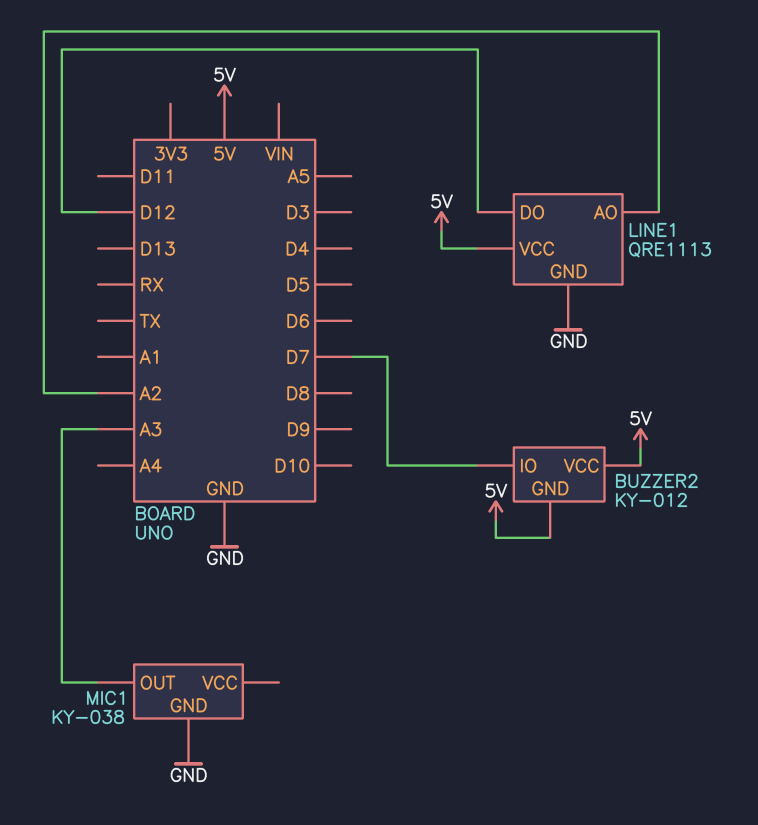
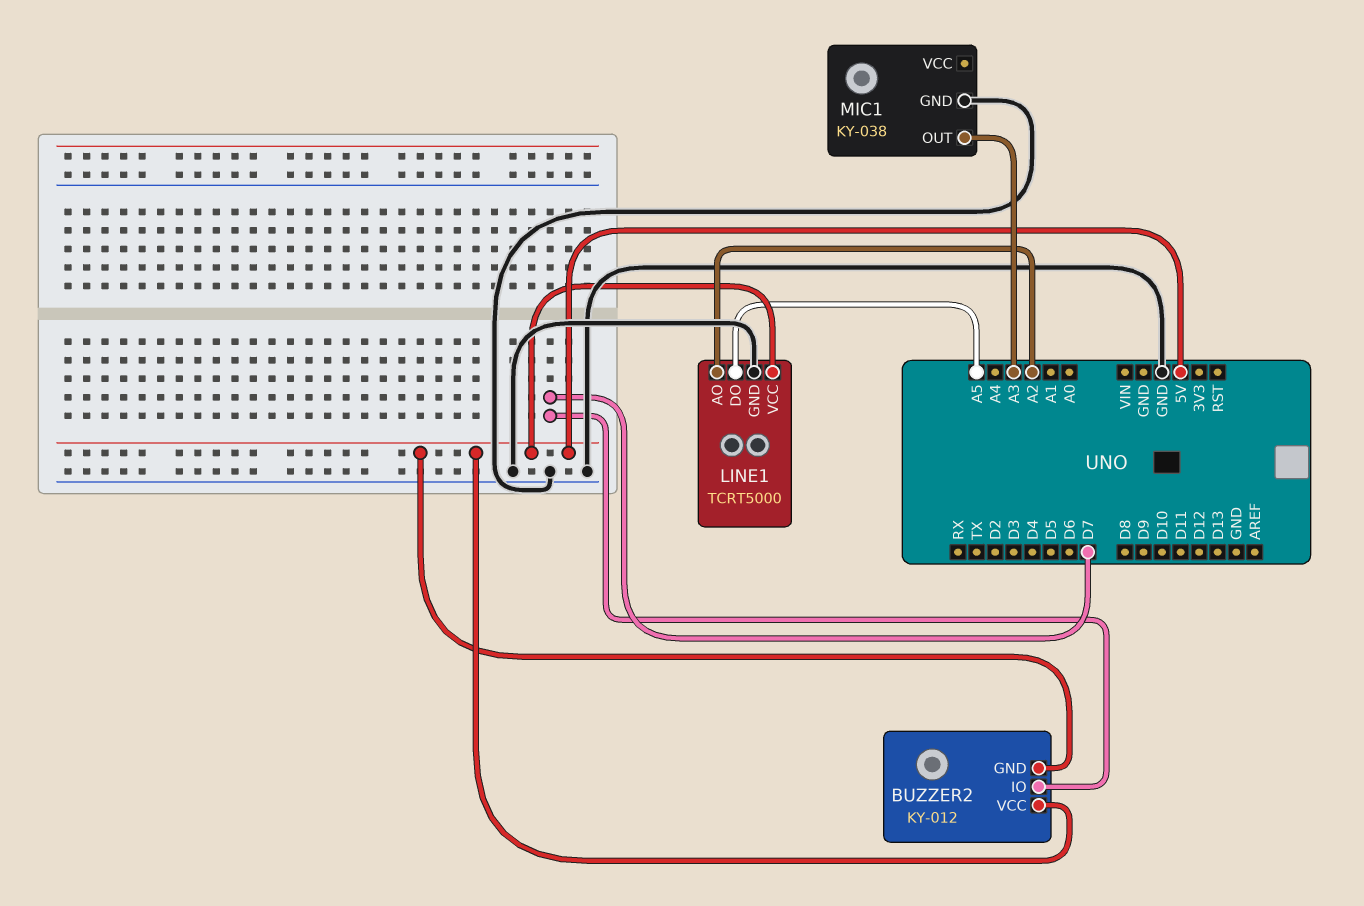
LINE1: QRE1113 -> TCRT5000
LINE1 pin DO: D12 -> A5

